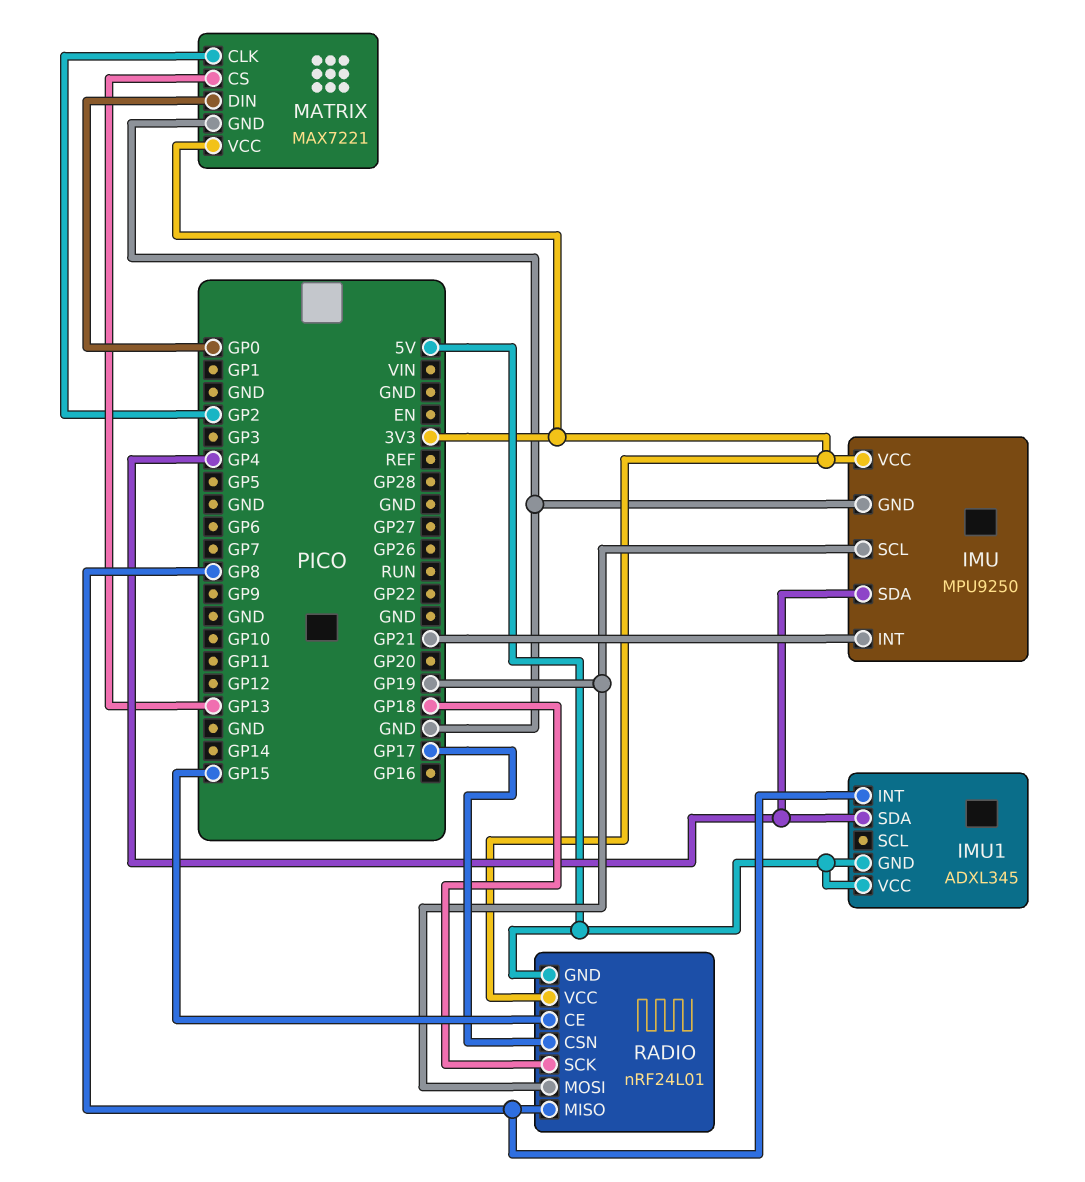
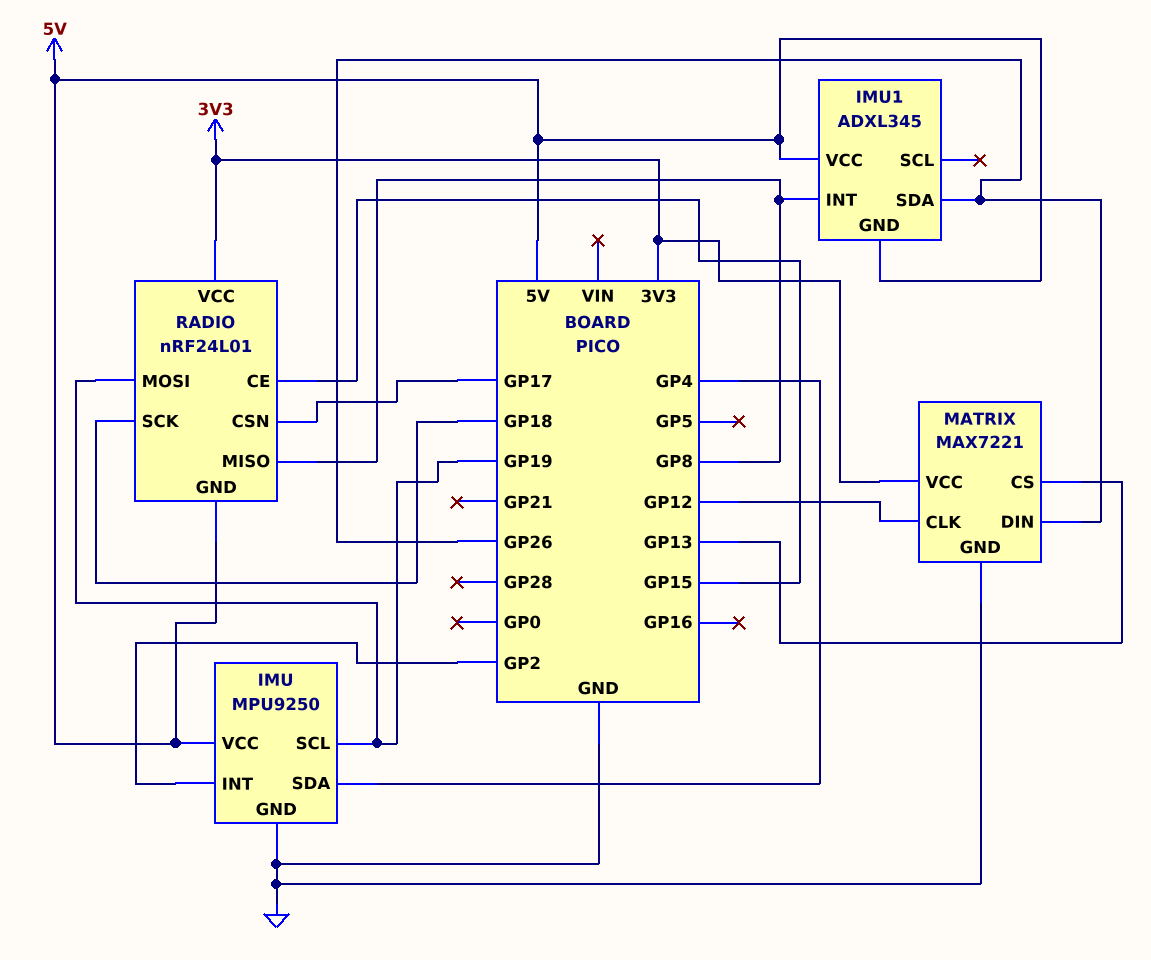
IMU pin INT: GP21 -> GP2
IMU pin VCC: 3V3 -> 5V
IMU1 pin SDA: GP4 -> GP26
MATRIX pin CLK: GP2 -> GP12
MATRIX pin DIN: GP0 -> GP26

